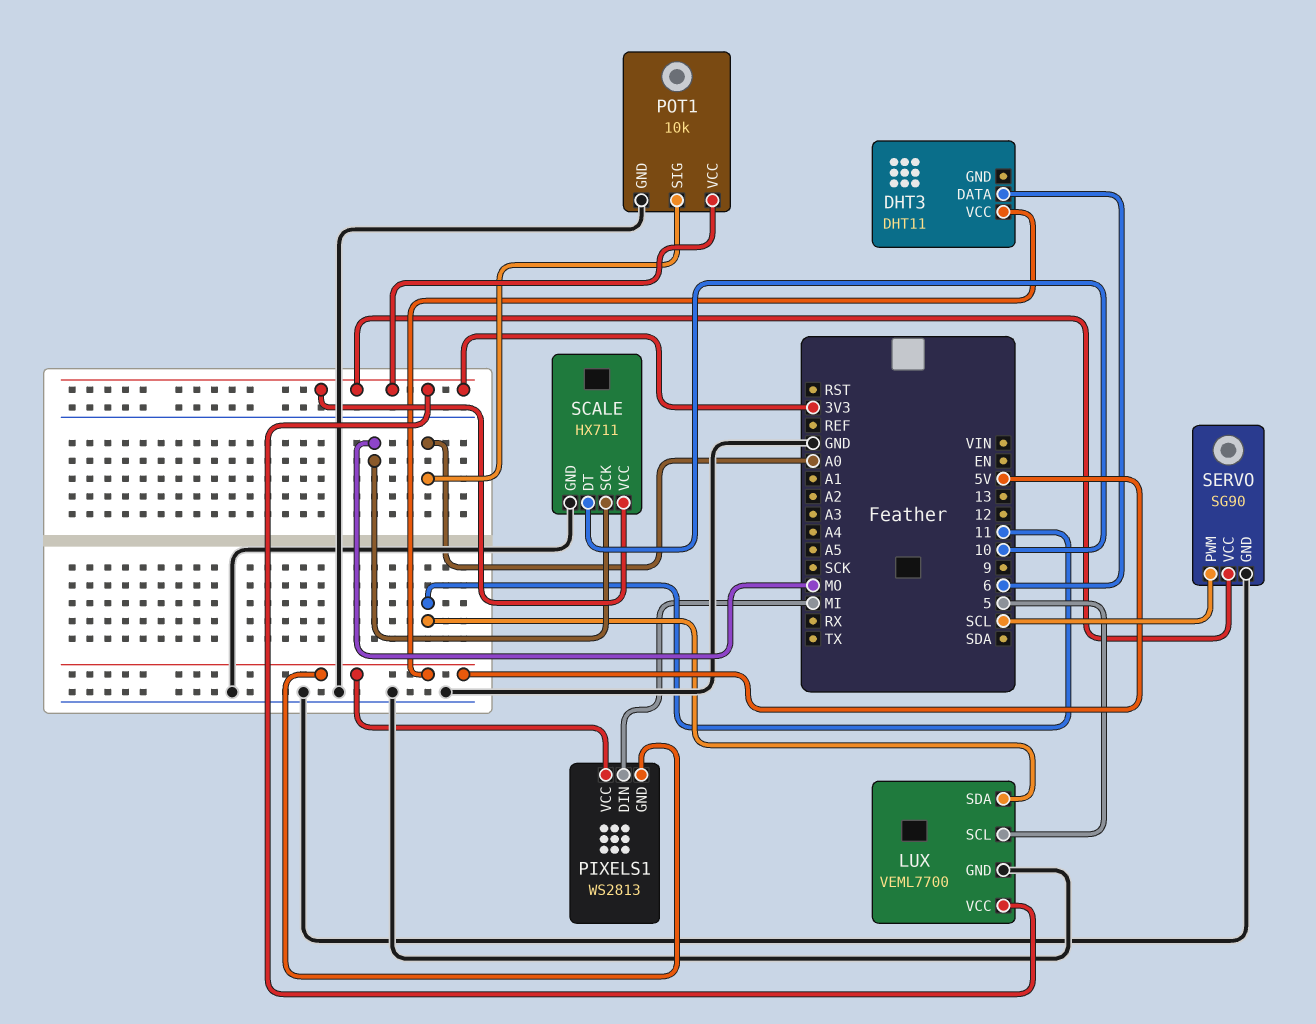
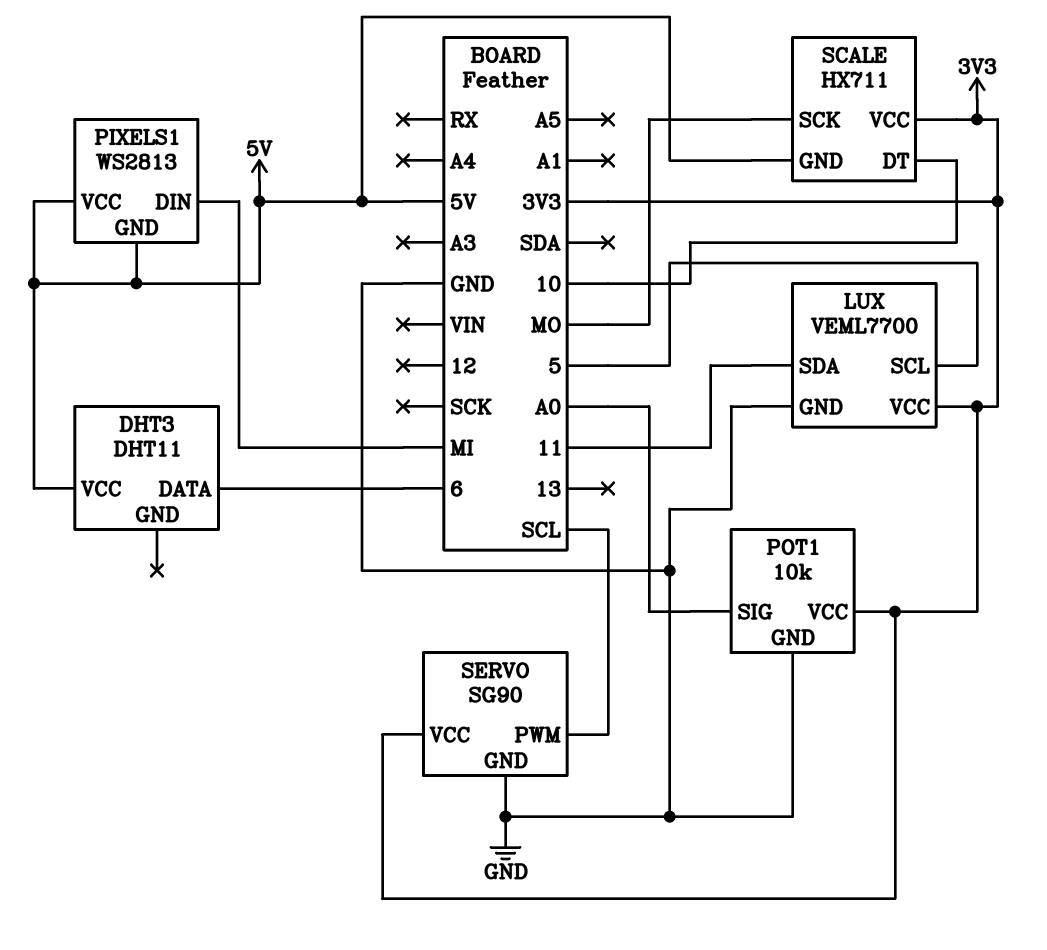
SCALE pin GND: GND -> 5V

